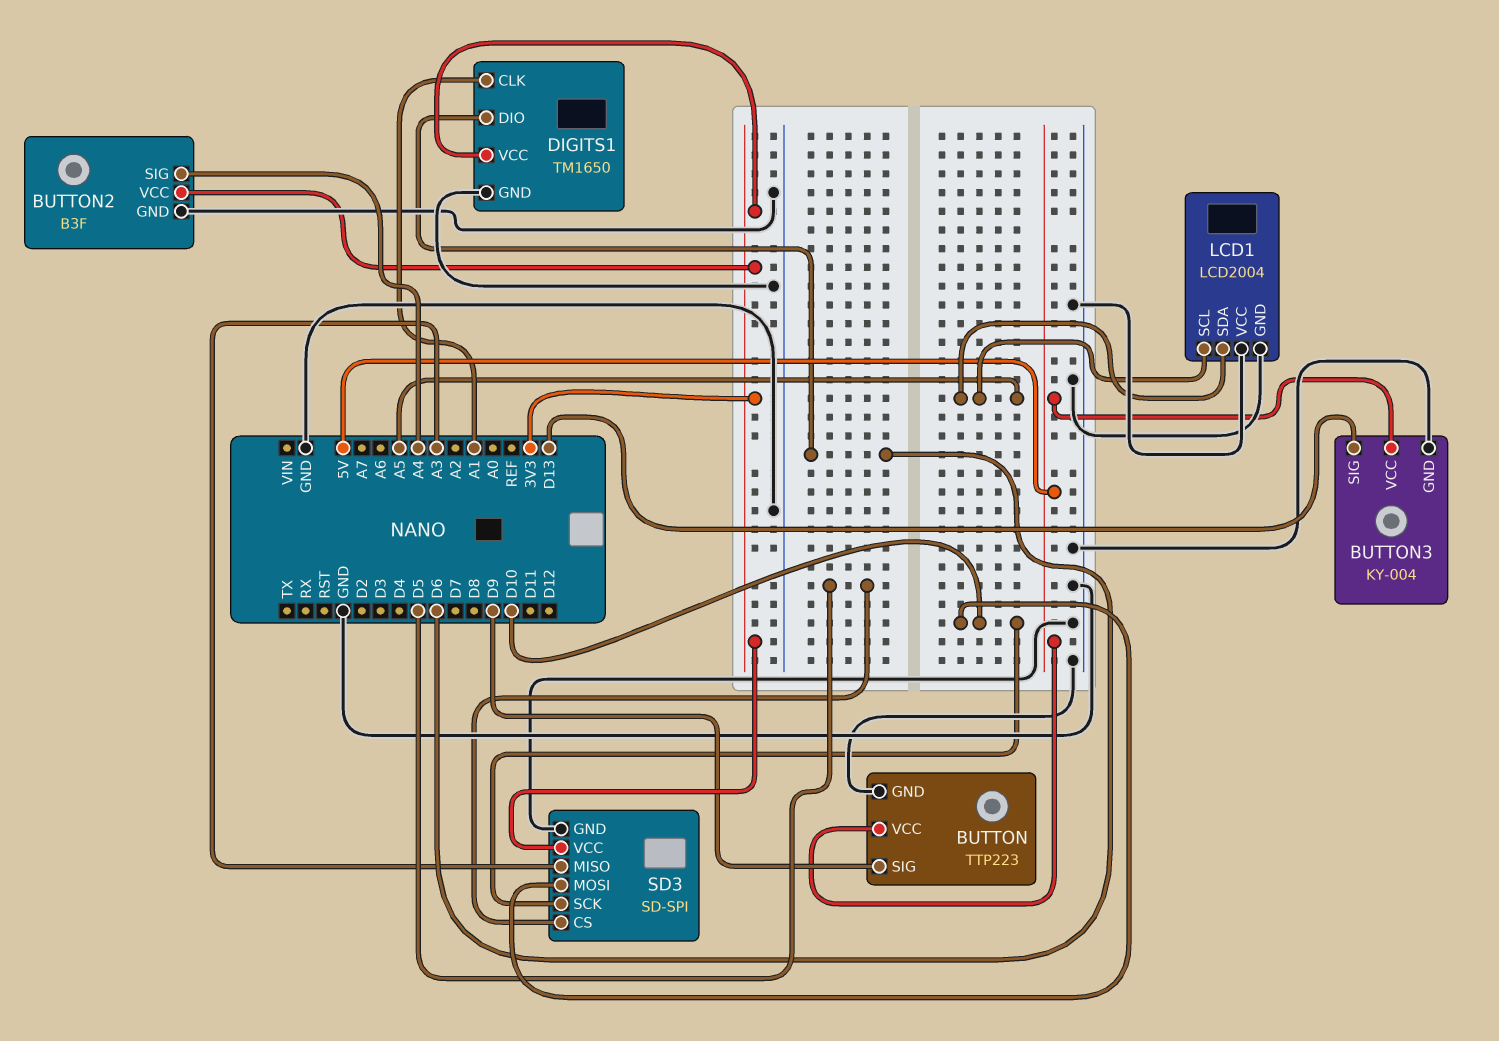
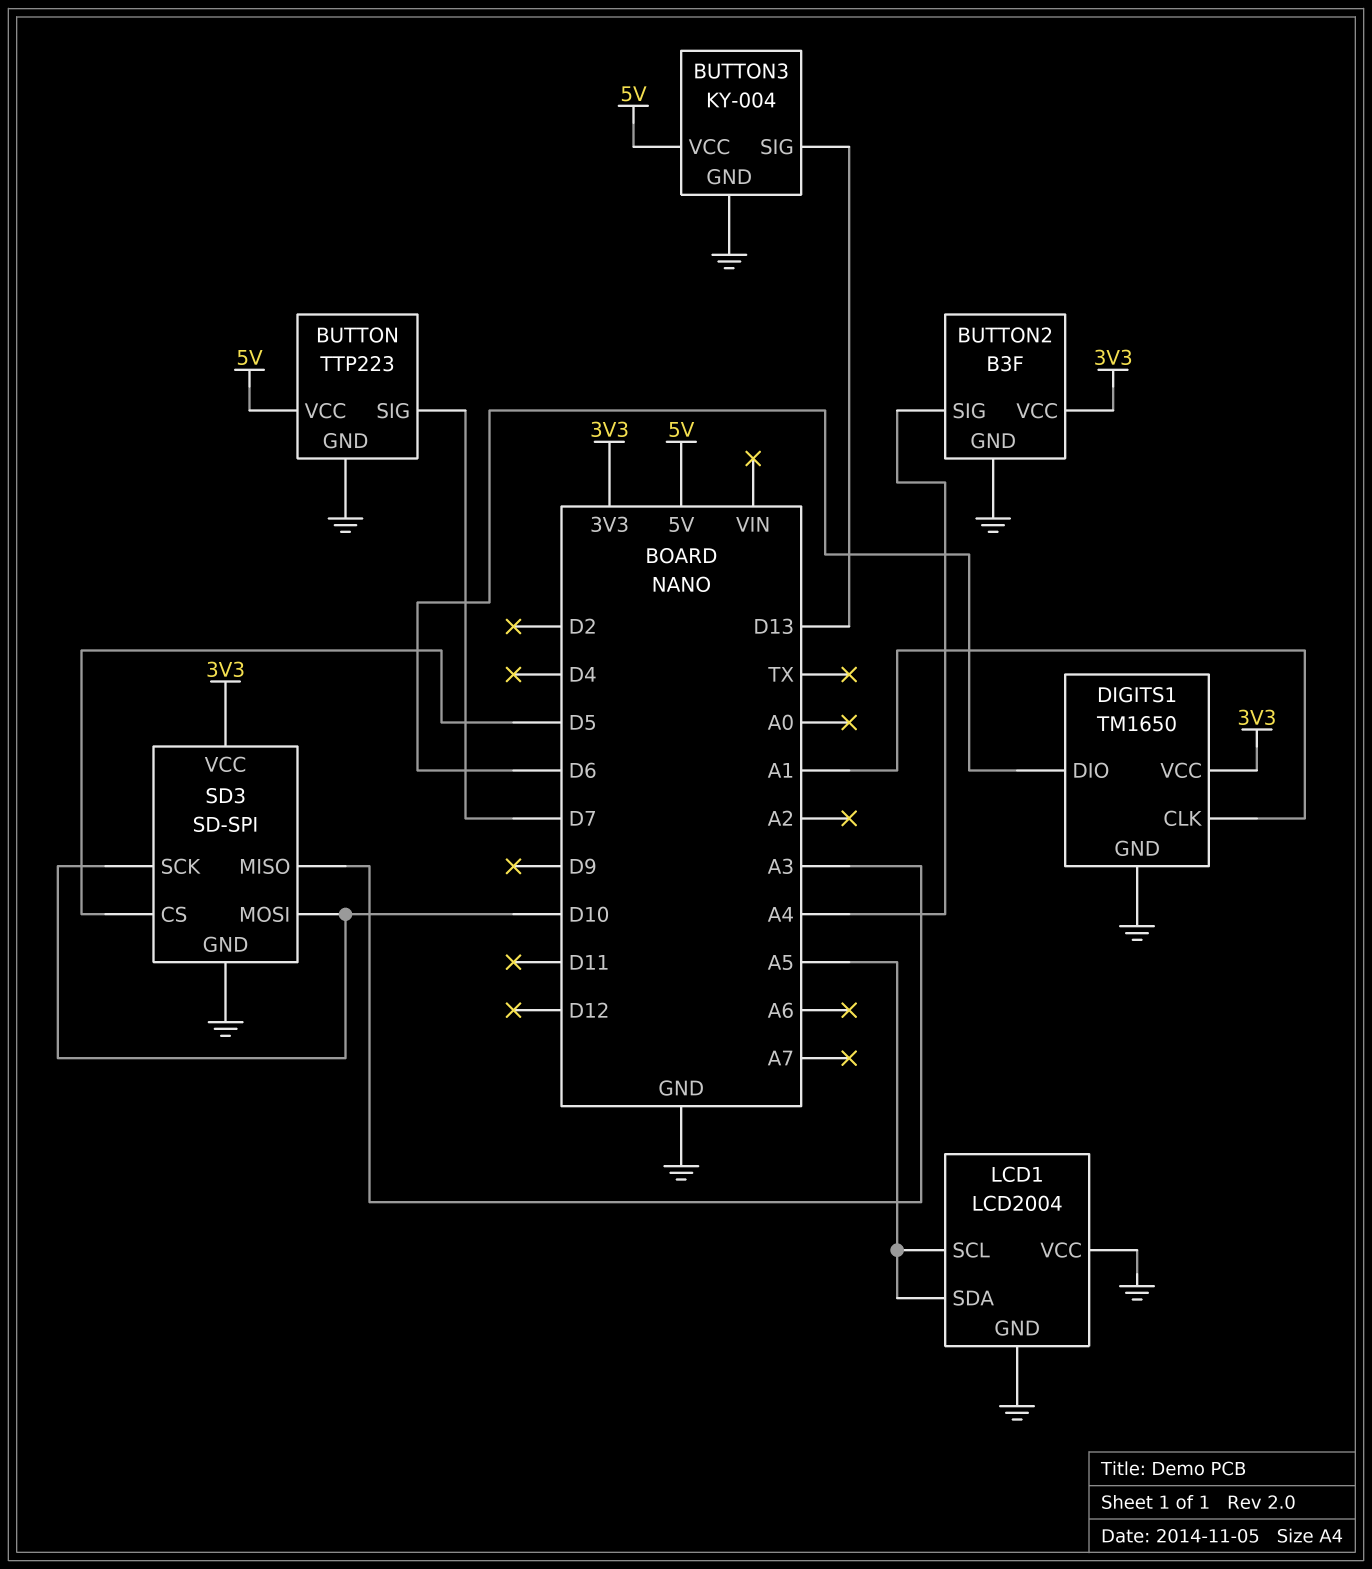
BUTTON pin SIG: D9 -> D7

